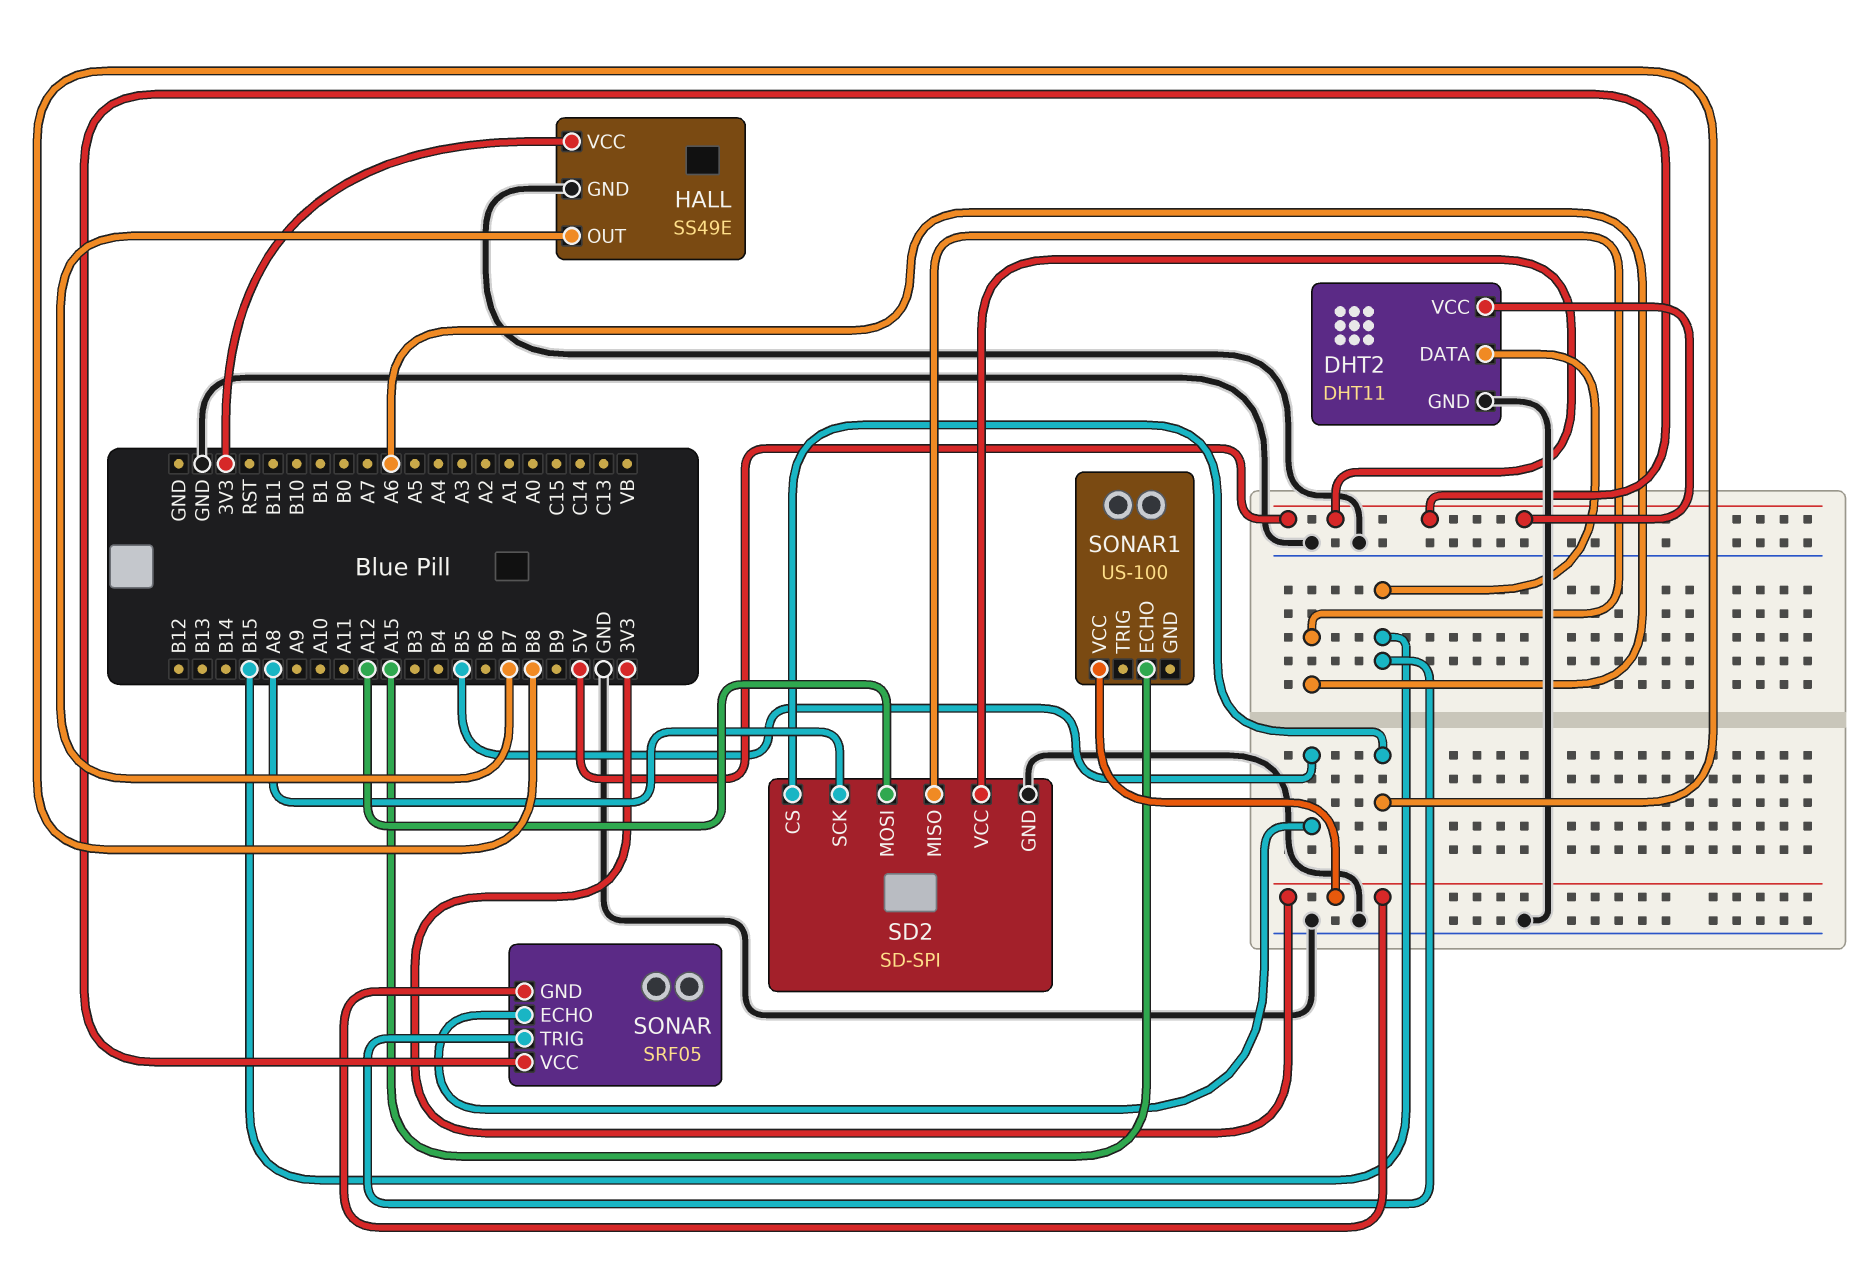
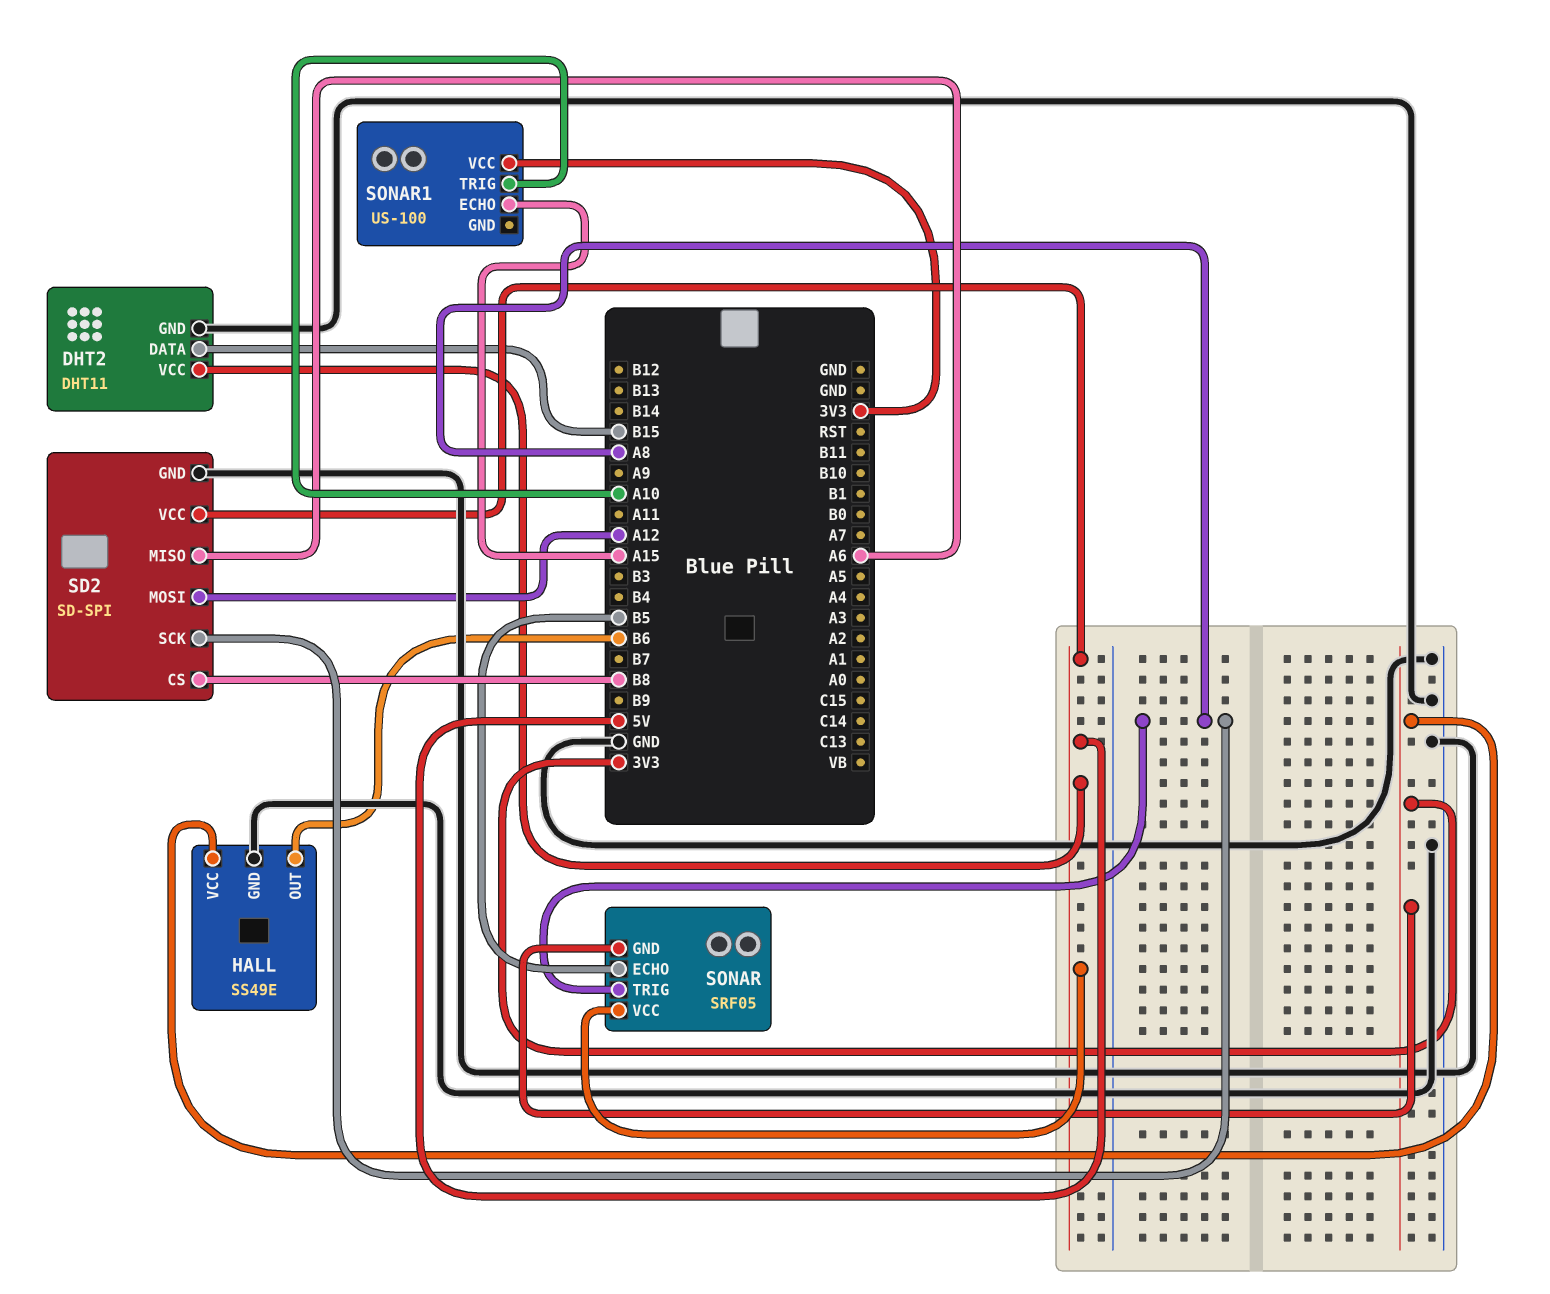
HALL pin OUT: B7 -> B6
SONAR pin TRIG: B15 -> A8
SONAR1 pin TRIG: none -> A10

